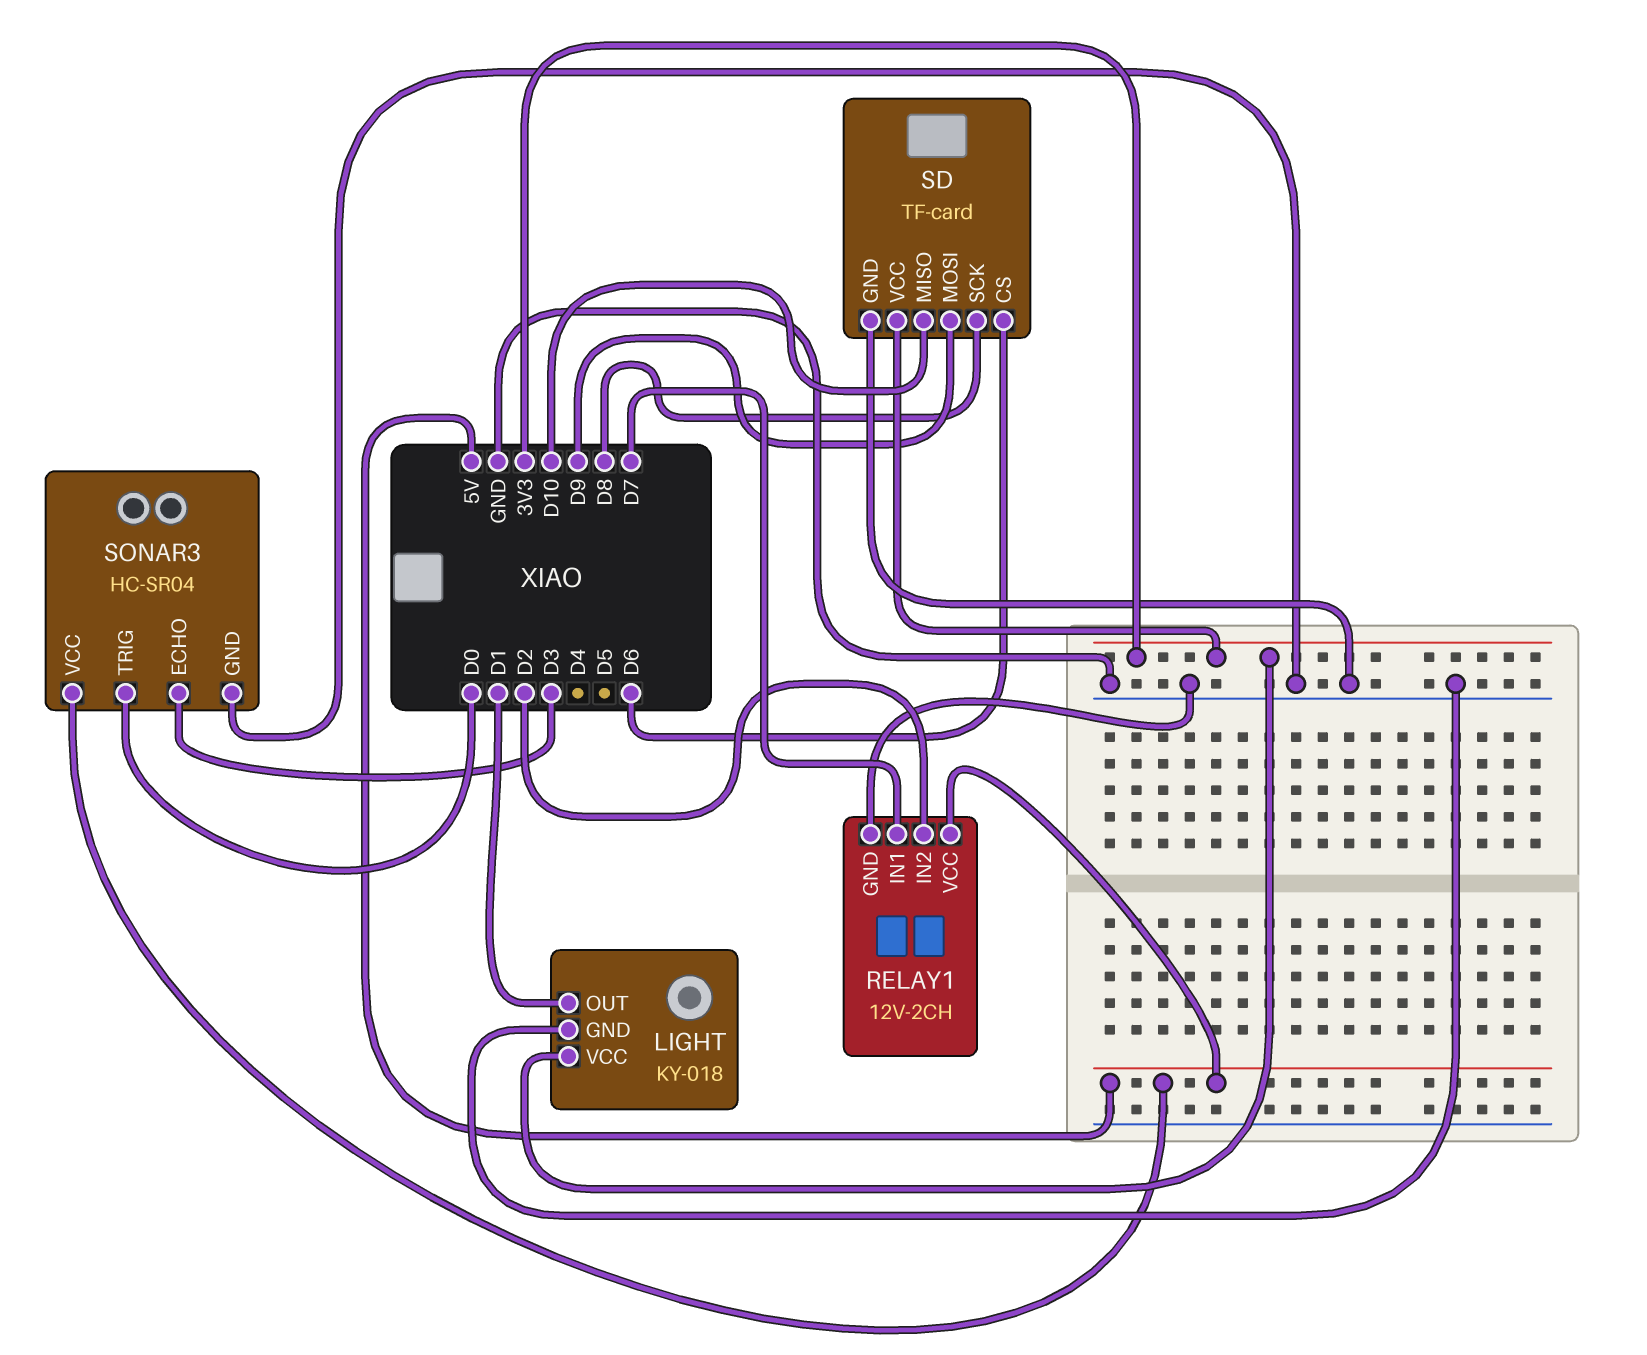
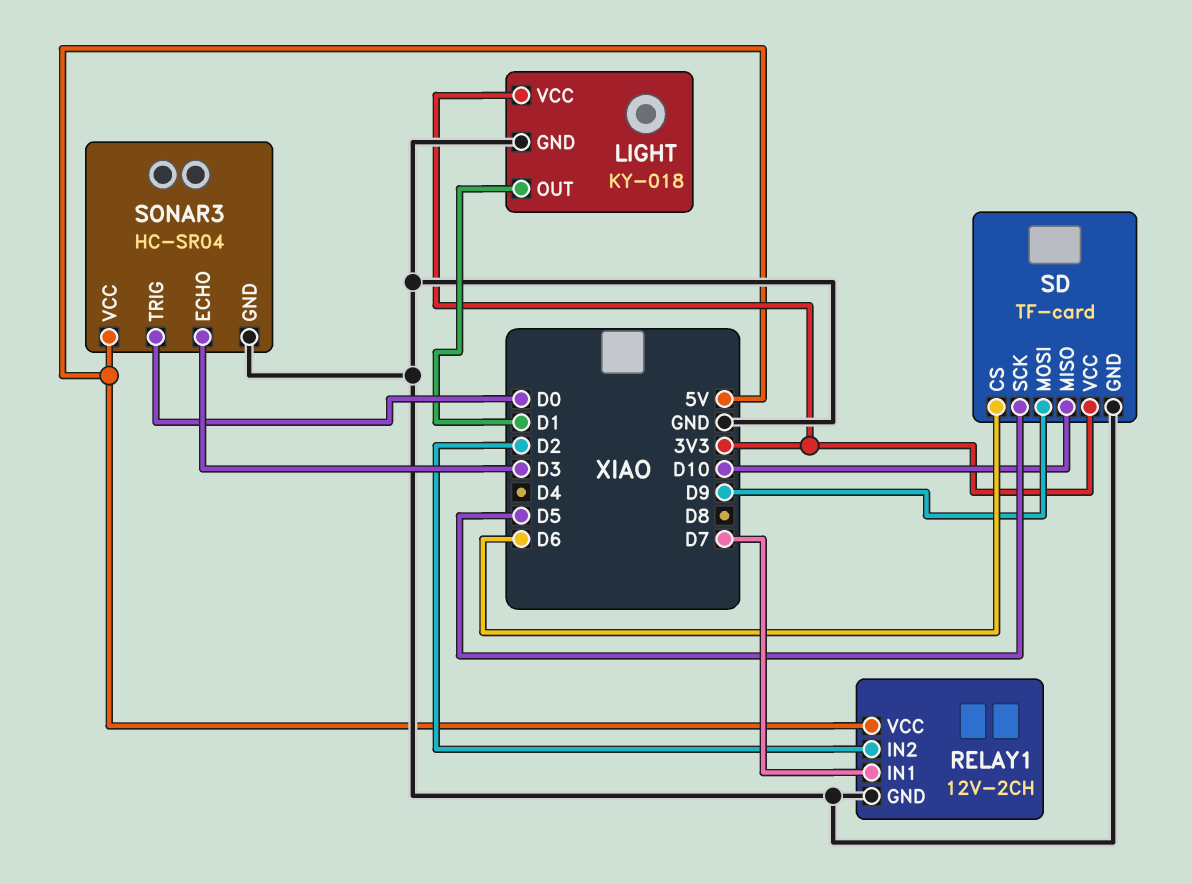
SD pin SCK: D8 -> D5

